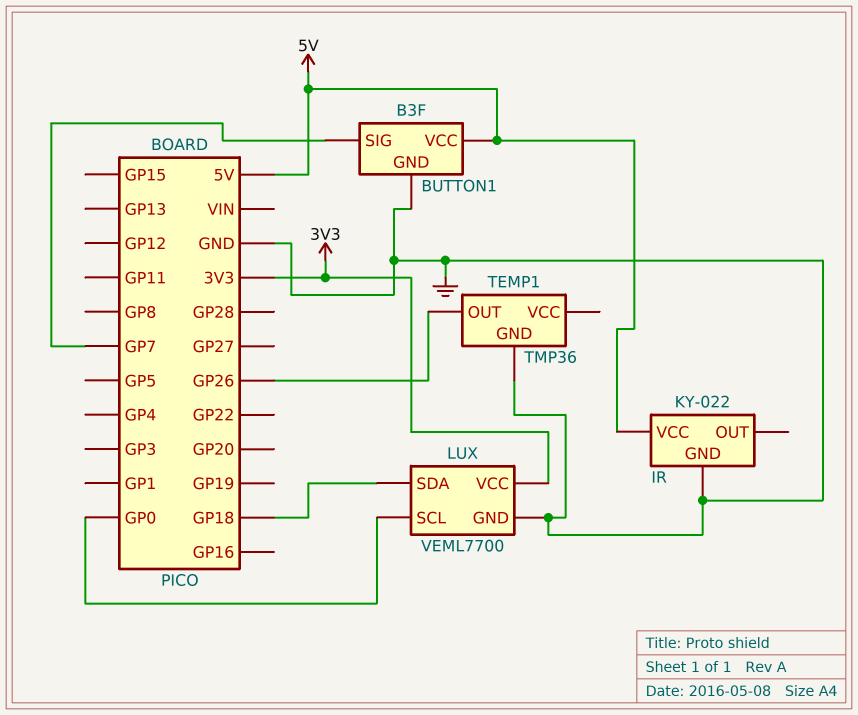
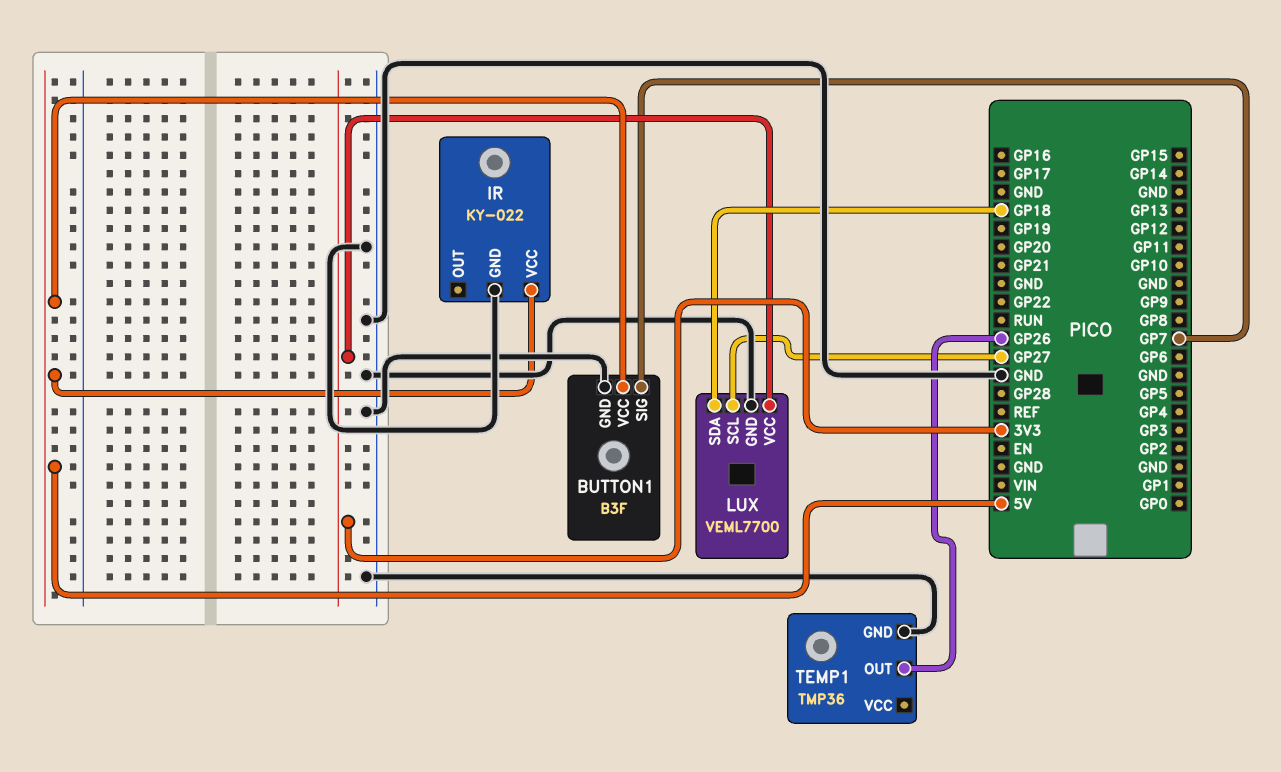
LUX pin SCL: GP0 -> GP27

